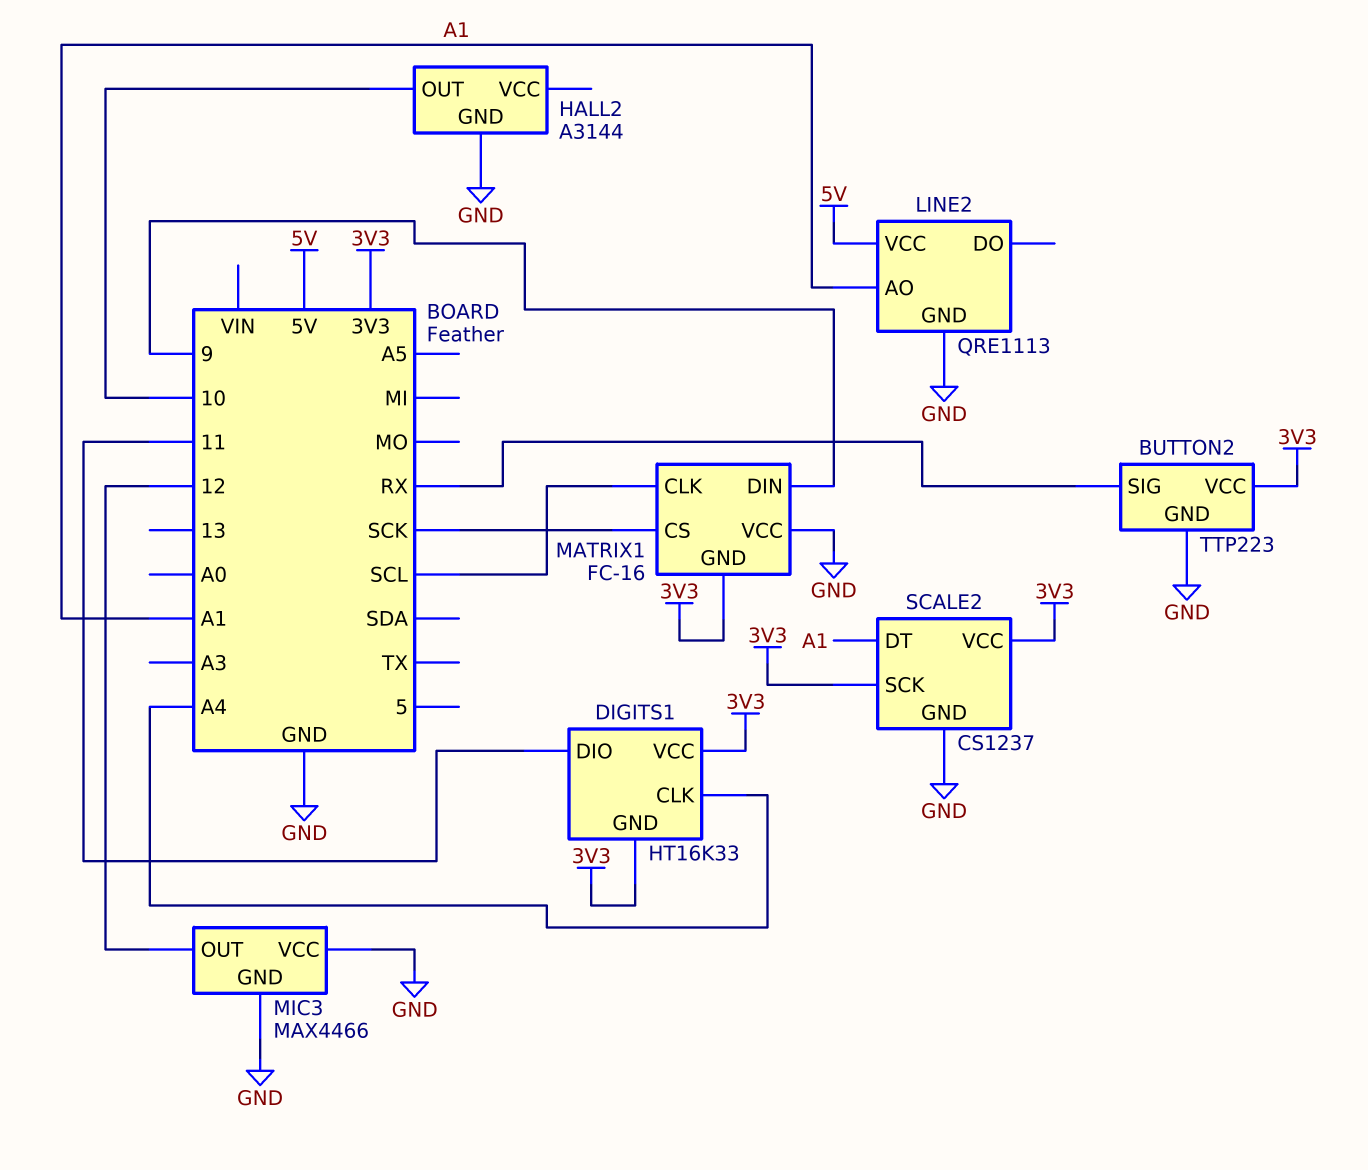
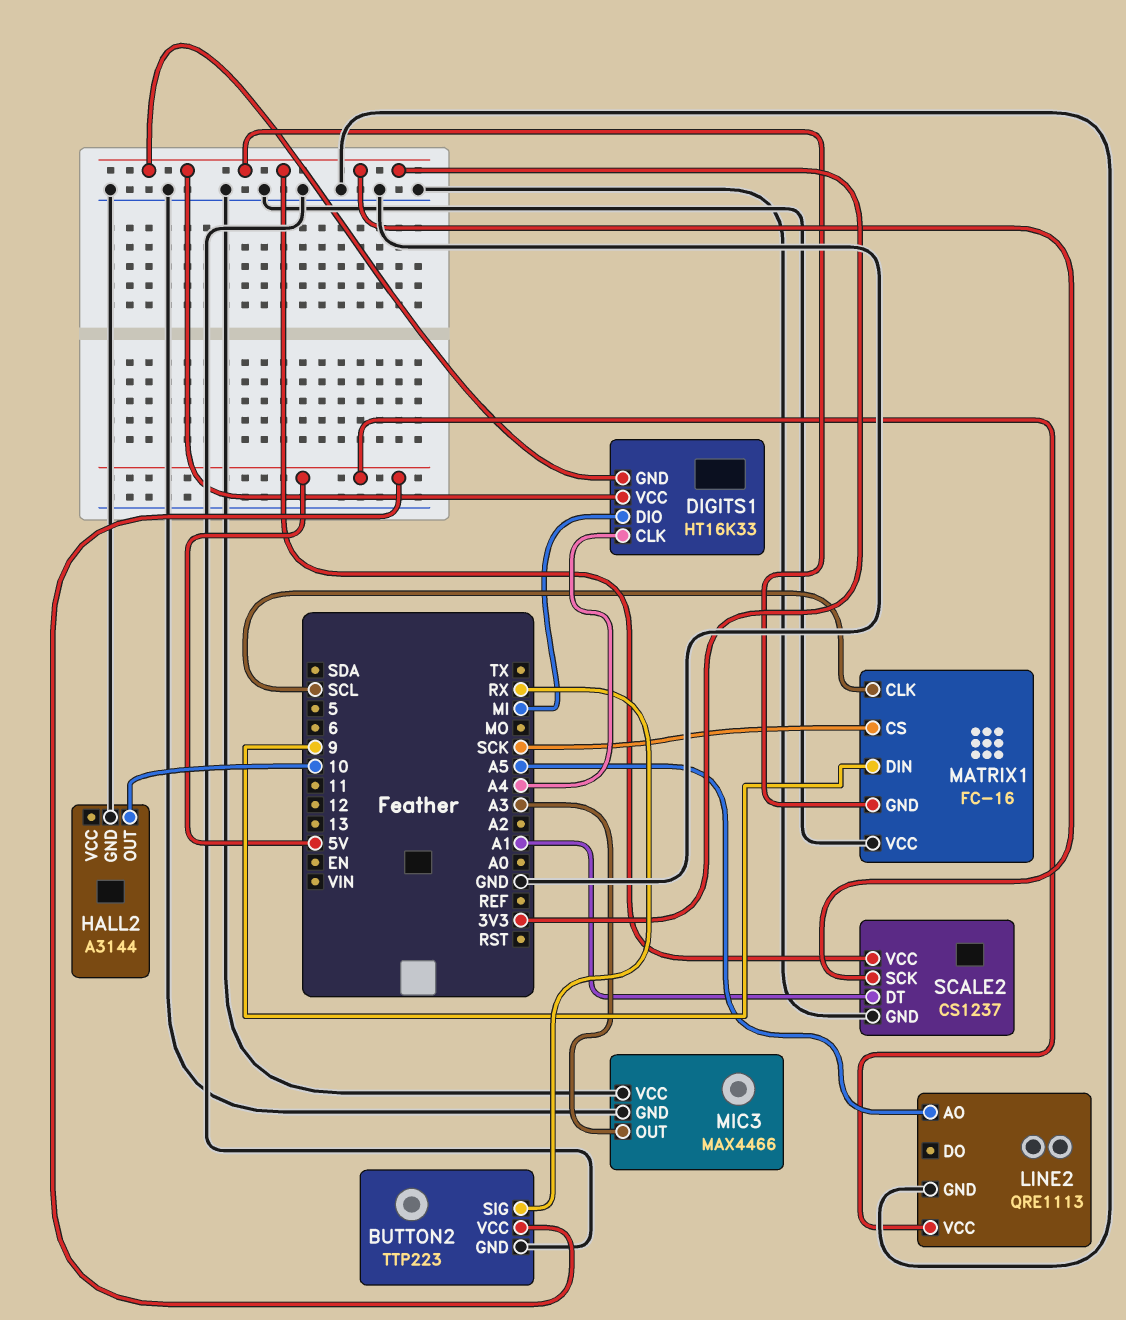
BUTTON2 pin VCC: 3V3 -> 5V
DIGITS1 pin DIO: 11 -> MI
LINE2 pin AO: A1 -> A5
MIC3 pin OUT: 12 -> A3

